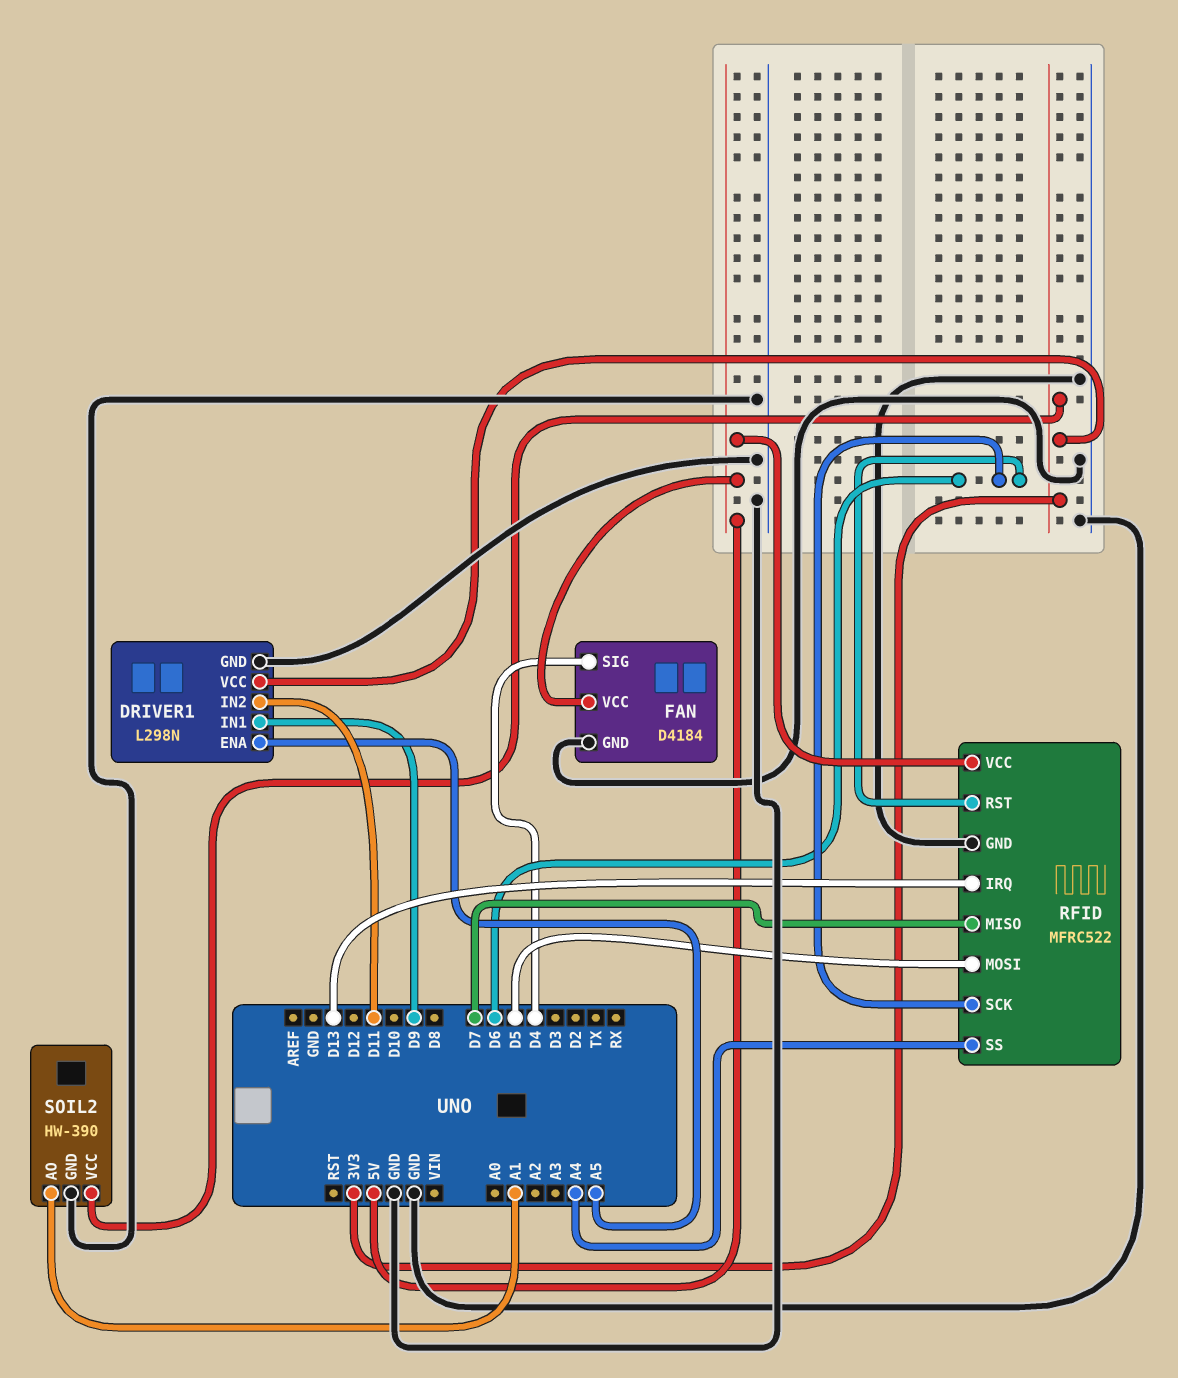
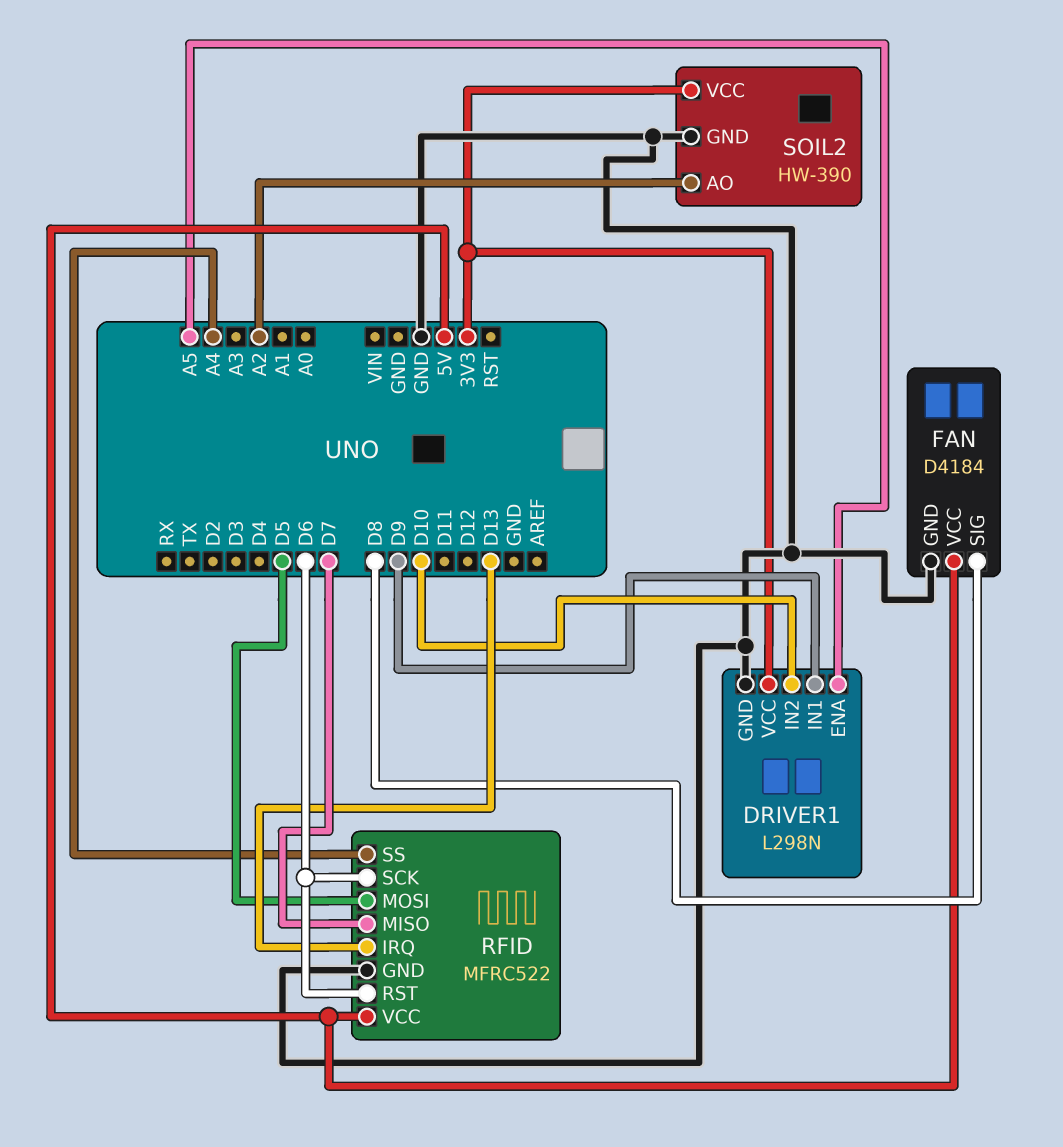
DRIVER1 pin IN2: D11 -> D10
FAN pin SIG: D4 -> D8
SOIL2 pin AO: A1 -> A2

